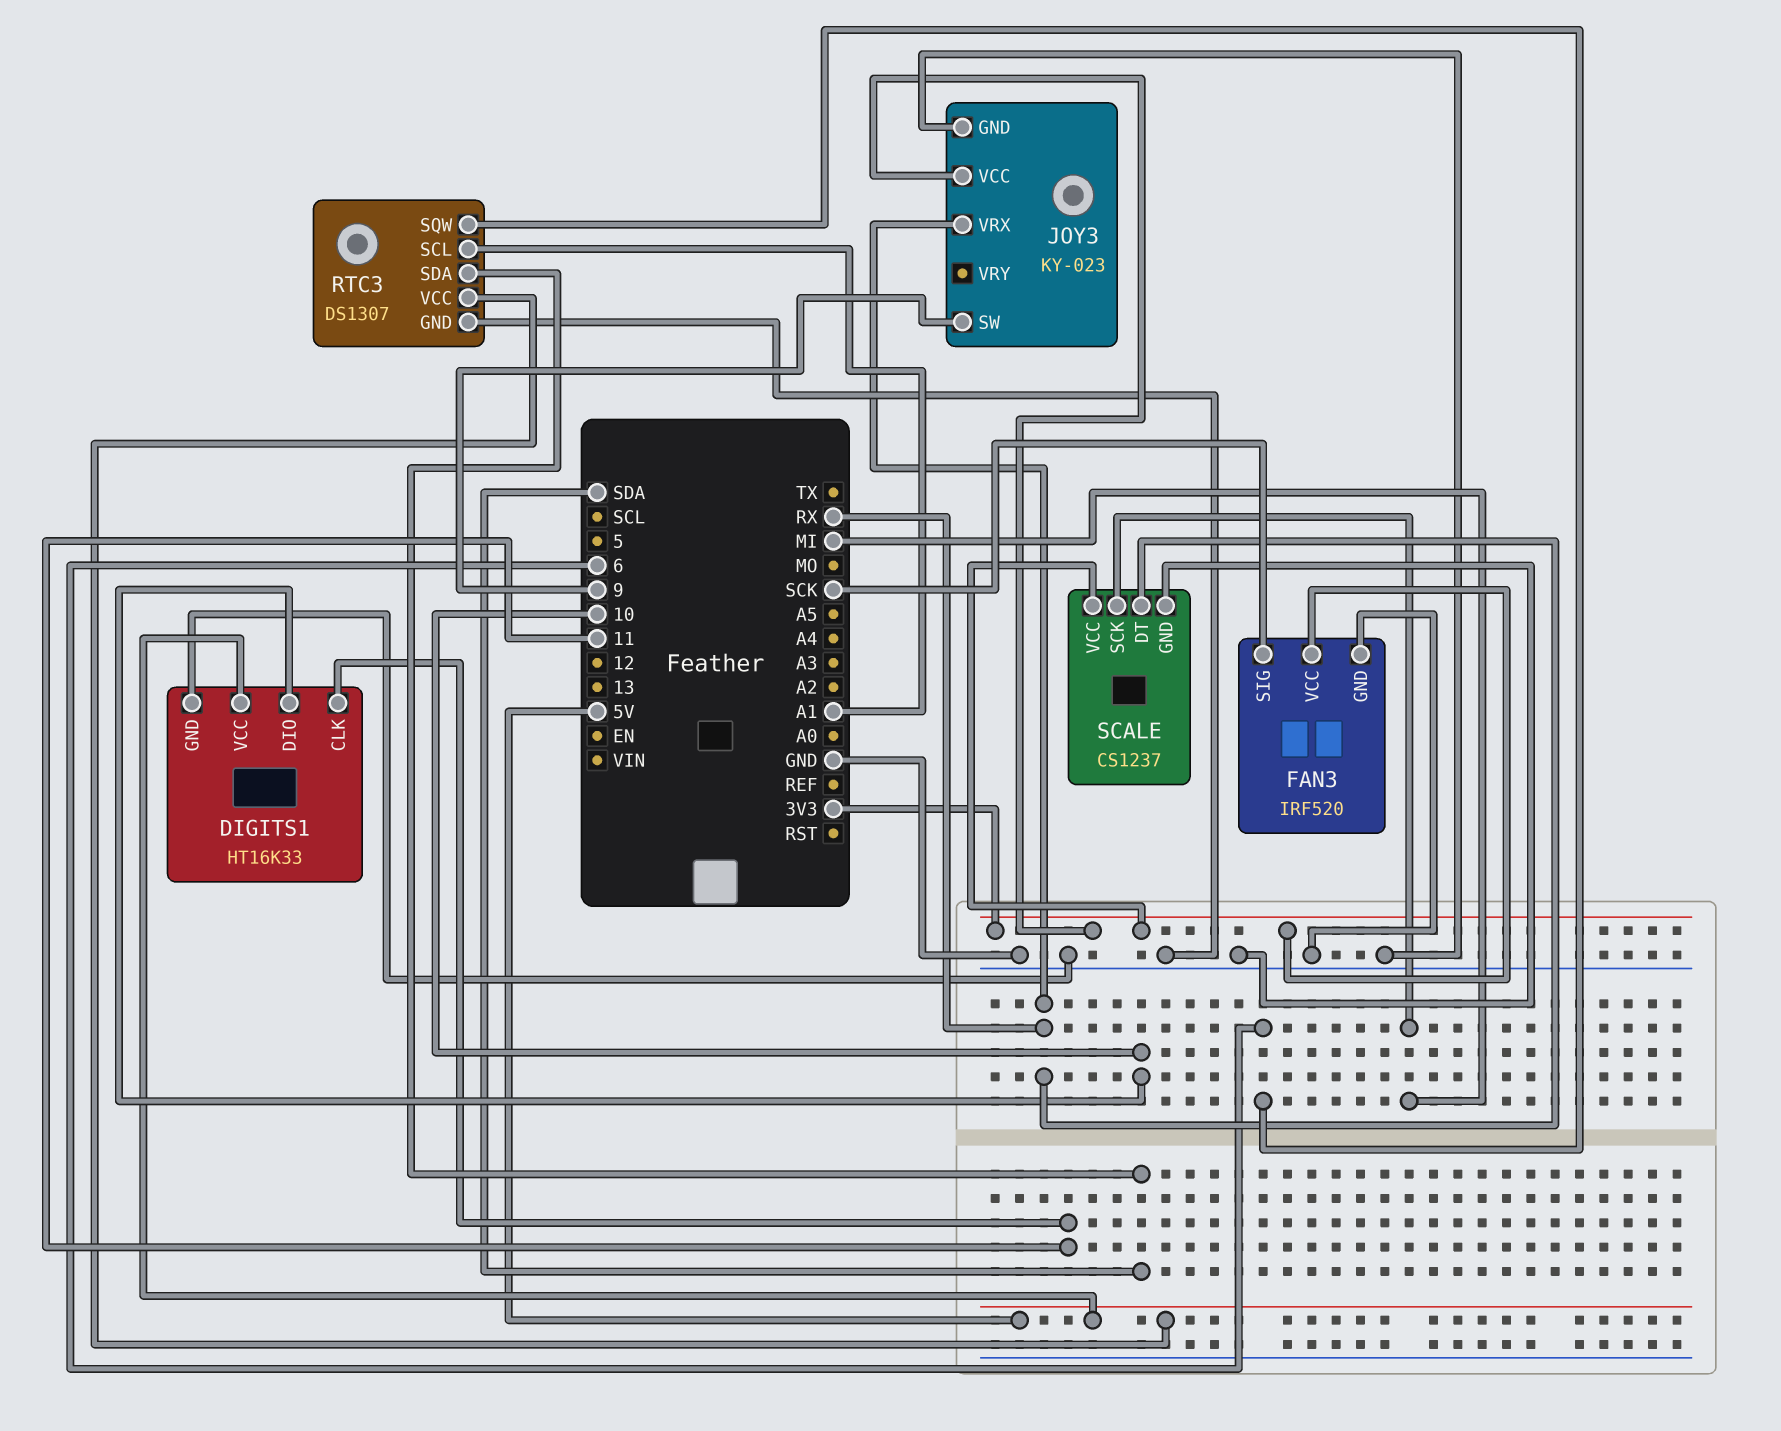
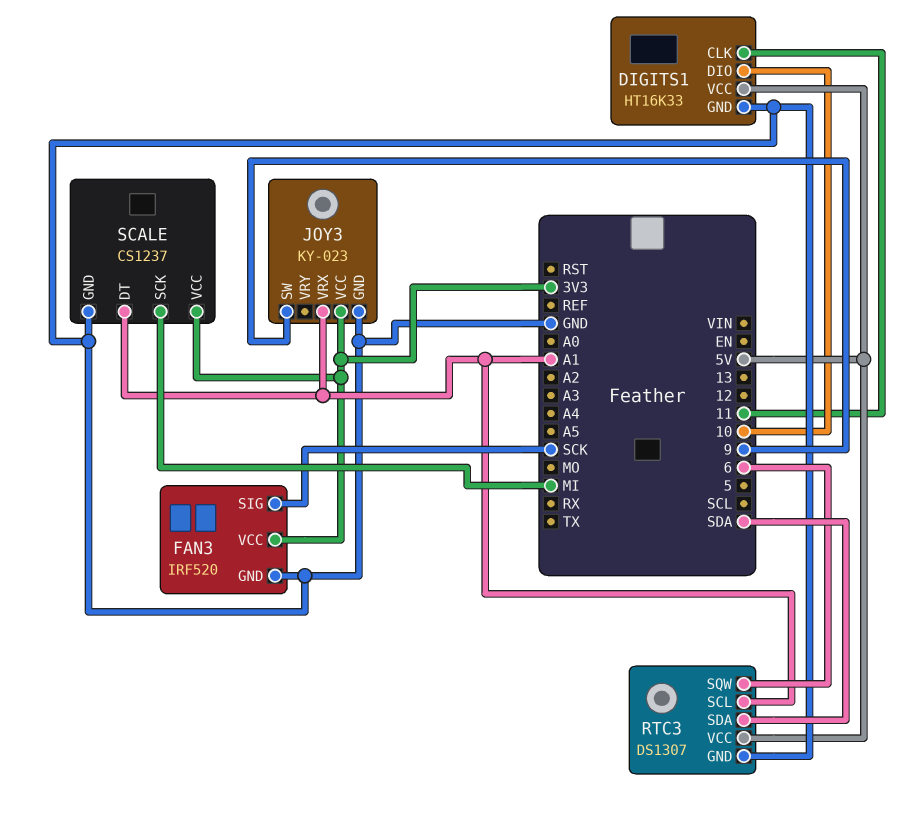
JOY3 pin VRX: RX -> A1
SCALE pin DT: RX -> A1

